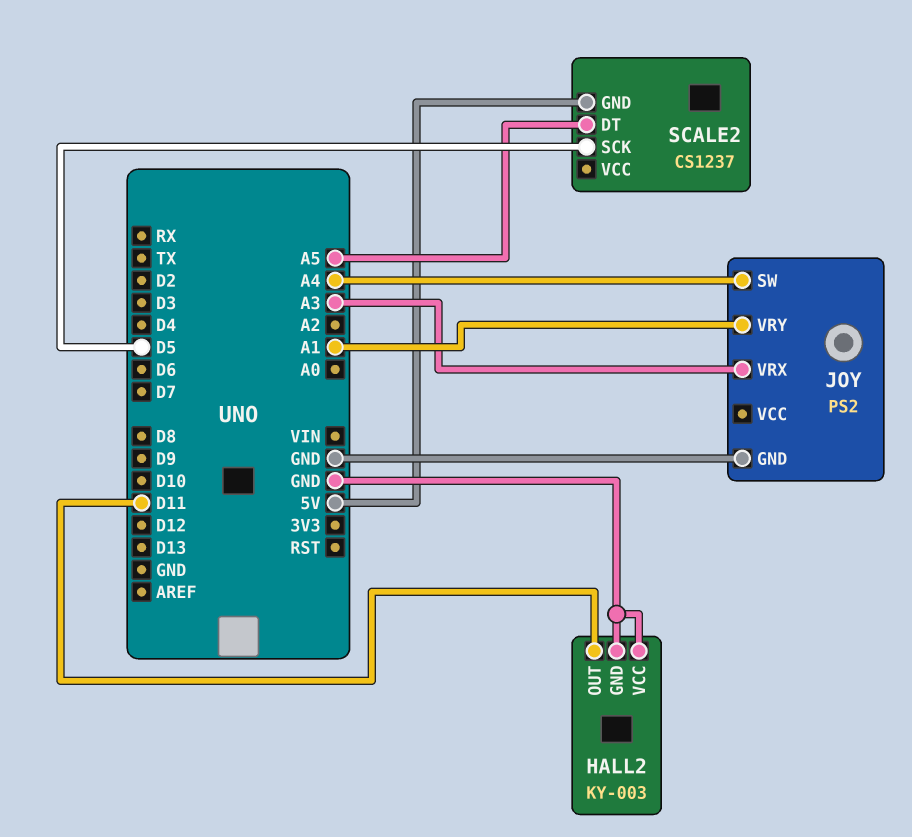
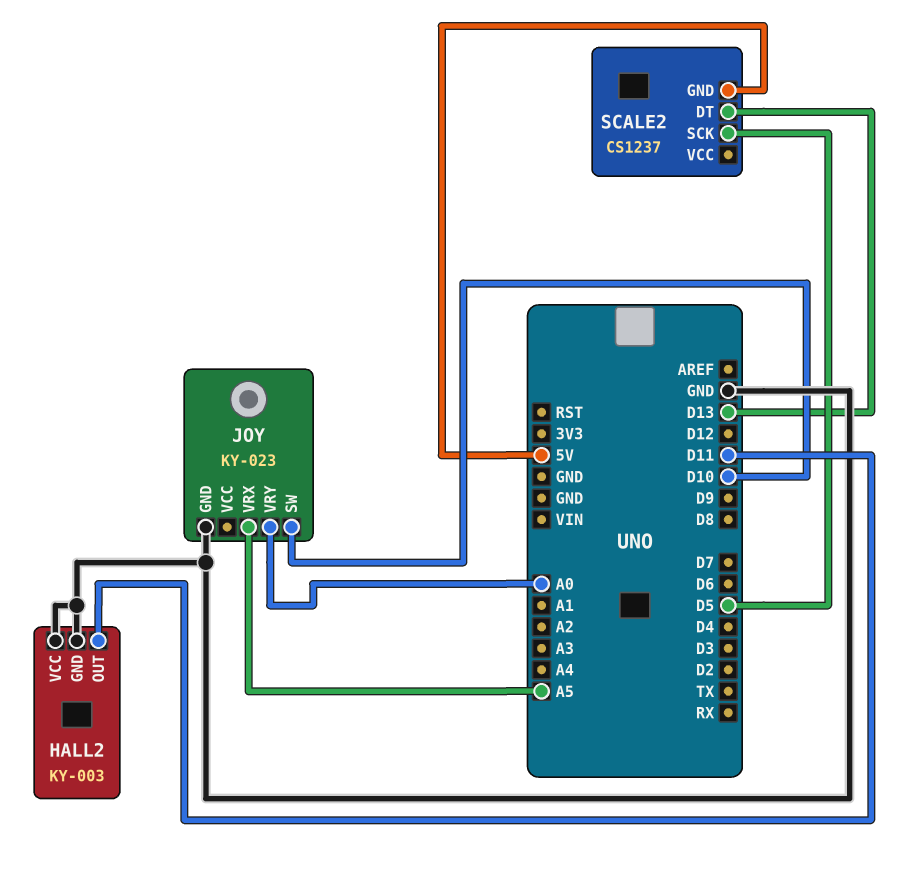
JOY: PS2 -> KY-023
JOY pin SW: A4 -> D10
JOY pin VRX: A3 -> A5
JOY pin VRY: A1 -> A0
SCALE2 pin DT: A5 -> D13

